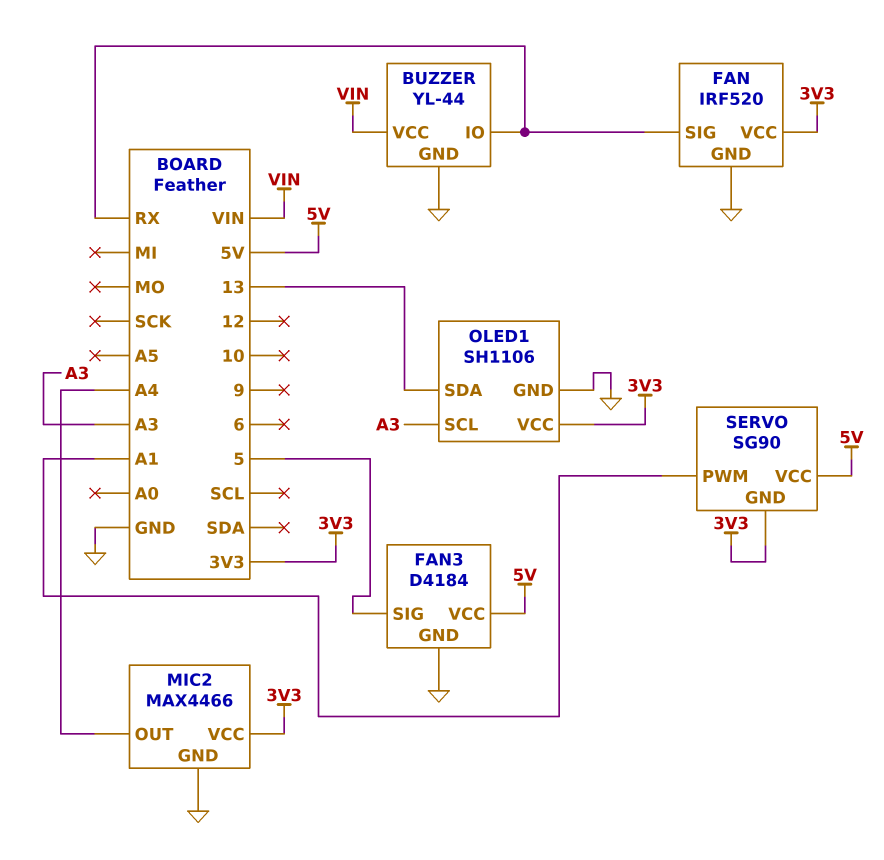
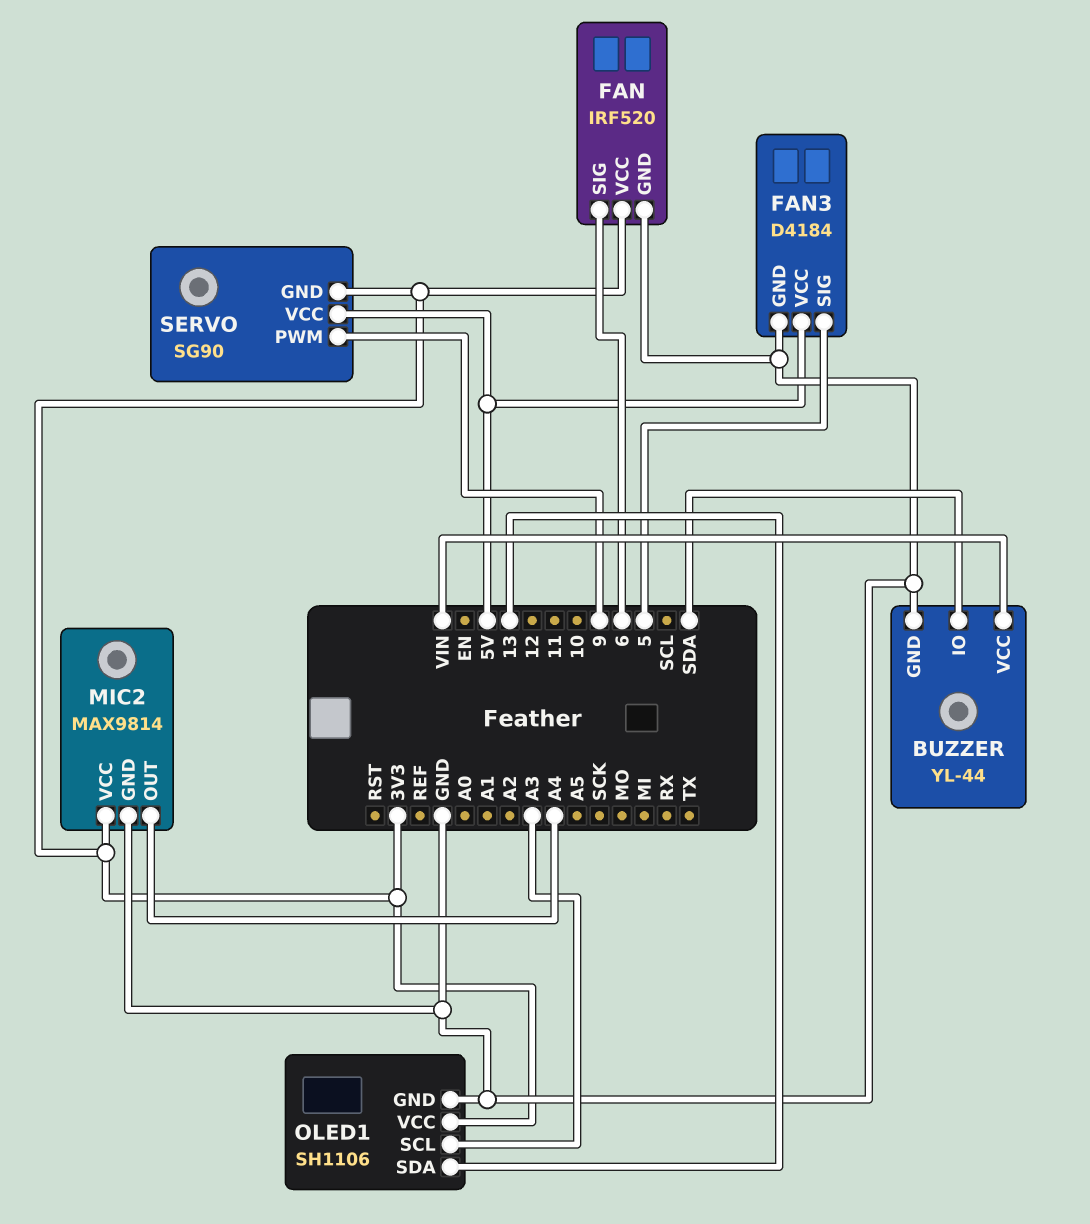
BUZZER pin IO: RX -> SDA
FAN pin SIG: RX -> 6
MIC2: MAX4466 -> MAX9814
SERVO pin PWM: A1 -> 9

